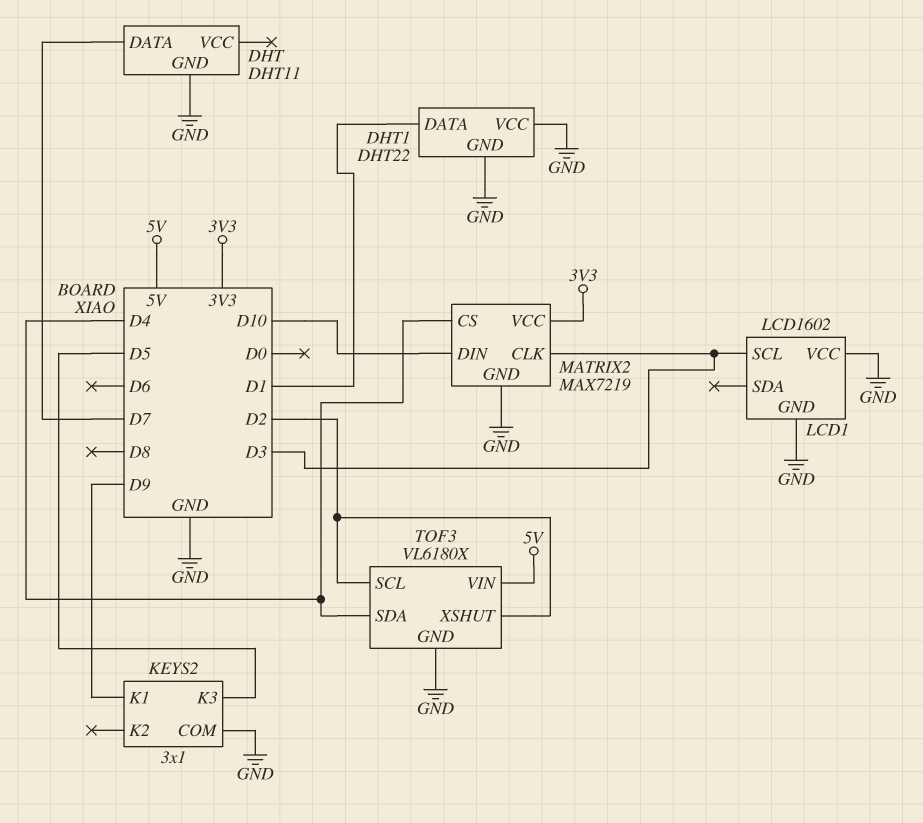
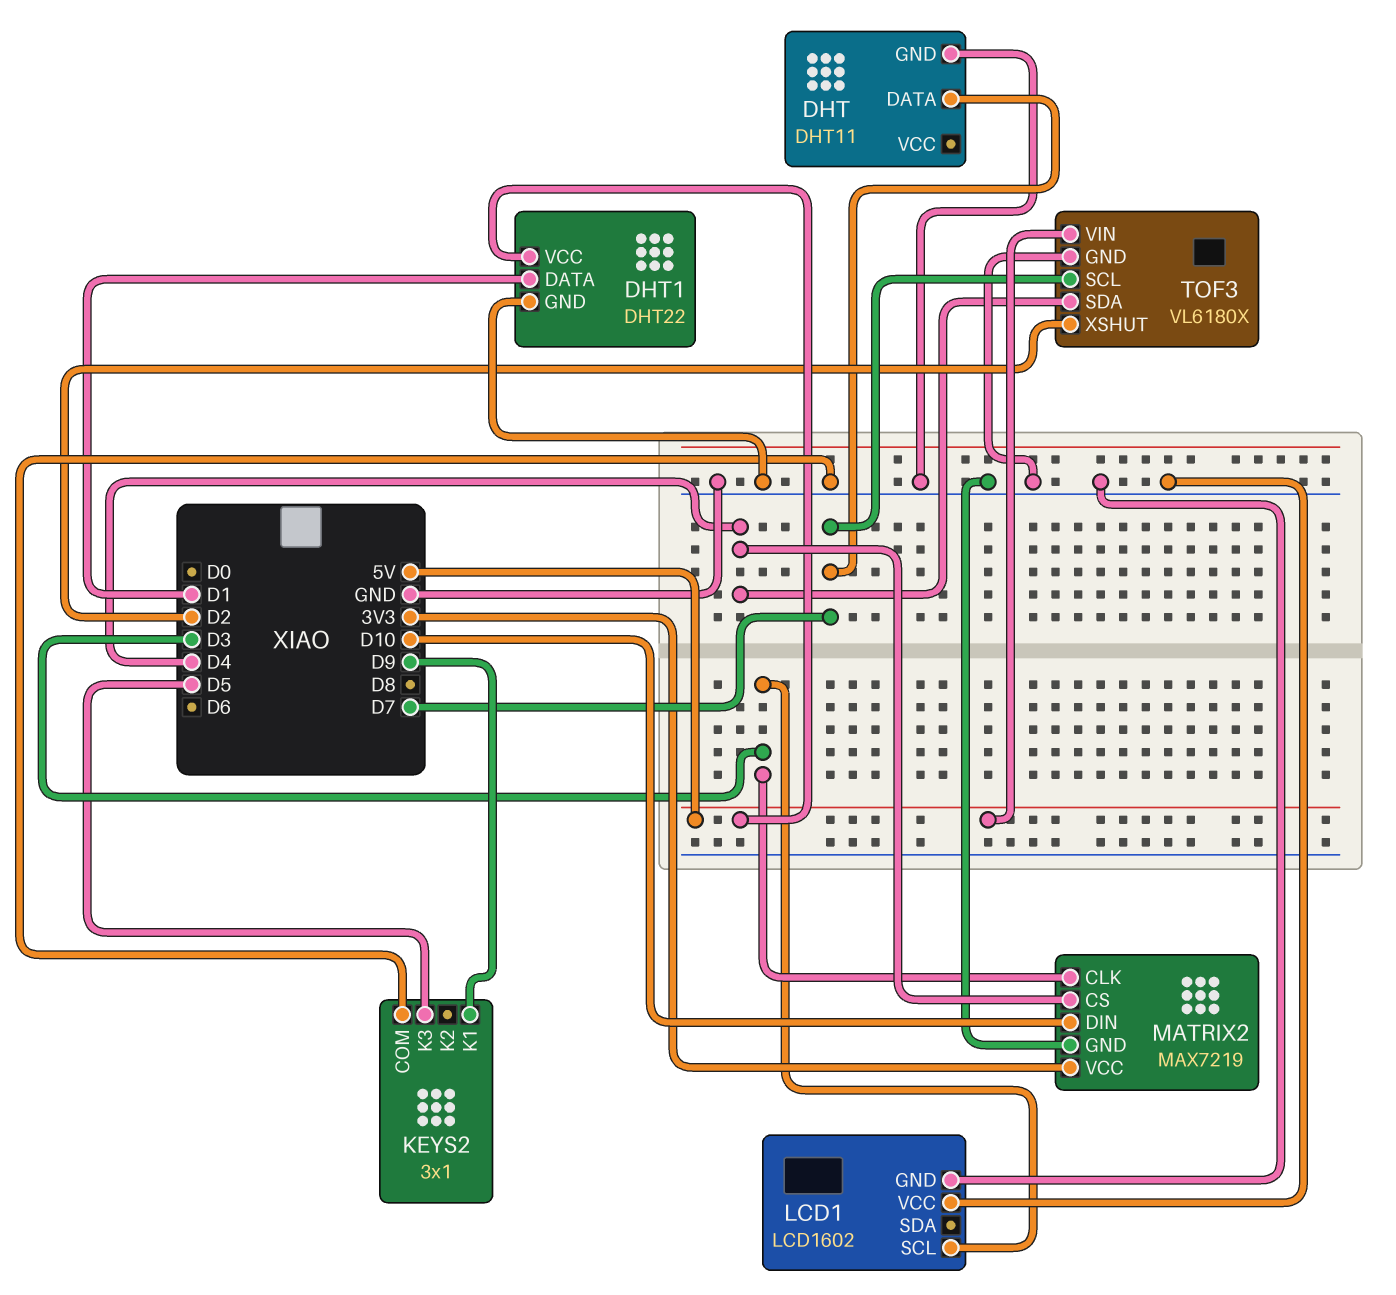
DHT1 pin VCC: GND -> 5V
TOF3 pin SCL: D2 -> D7

